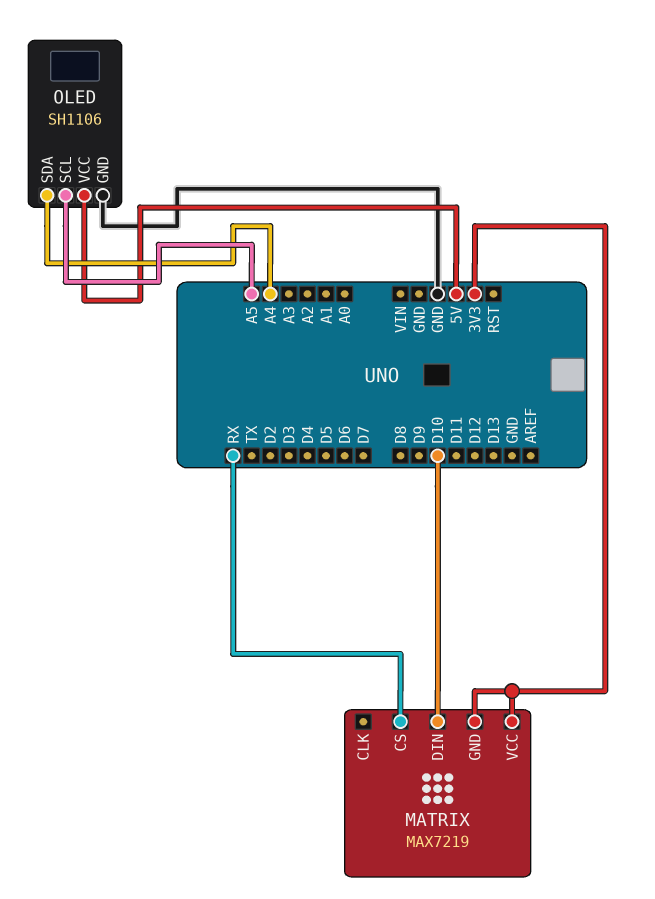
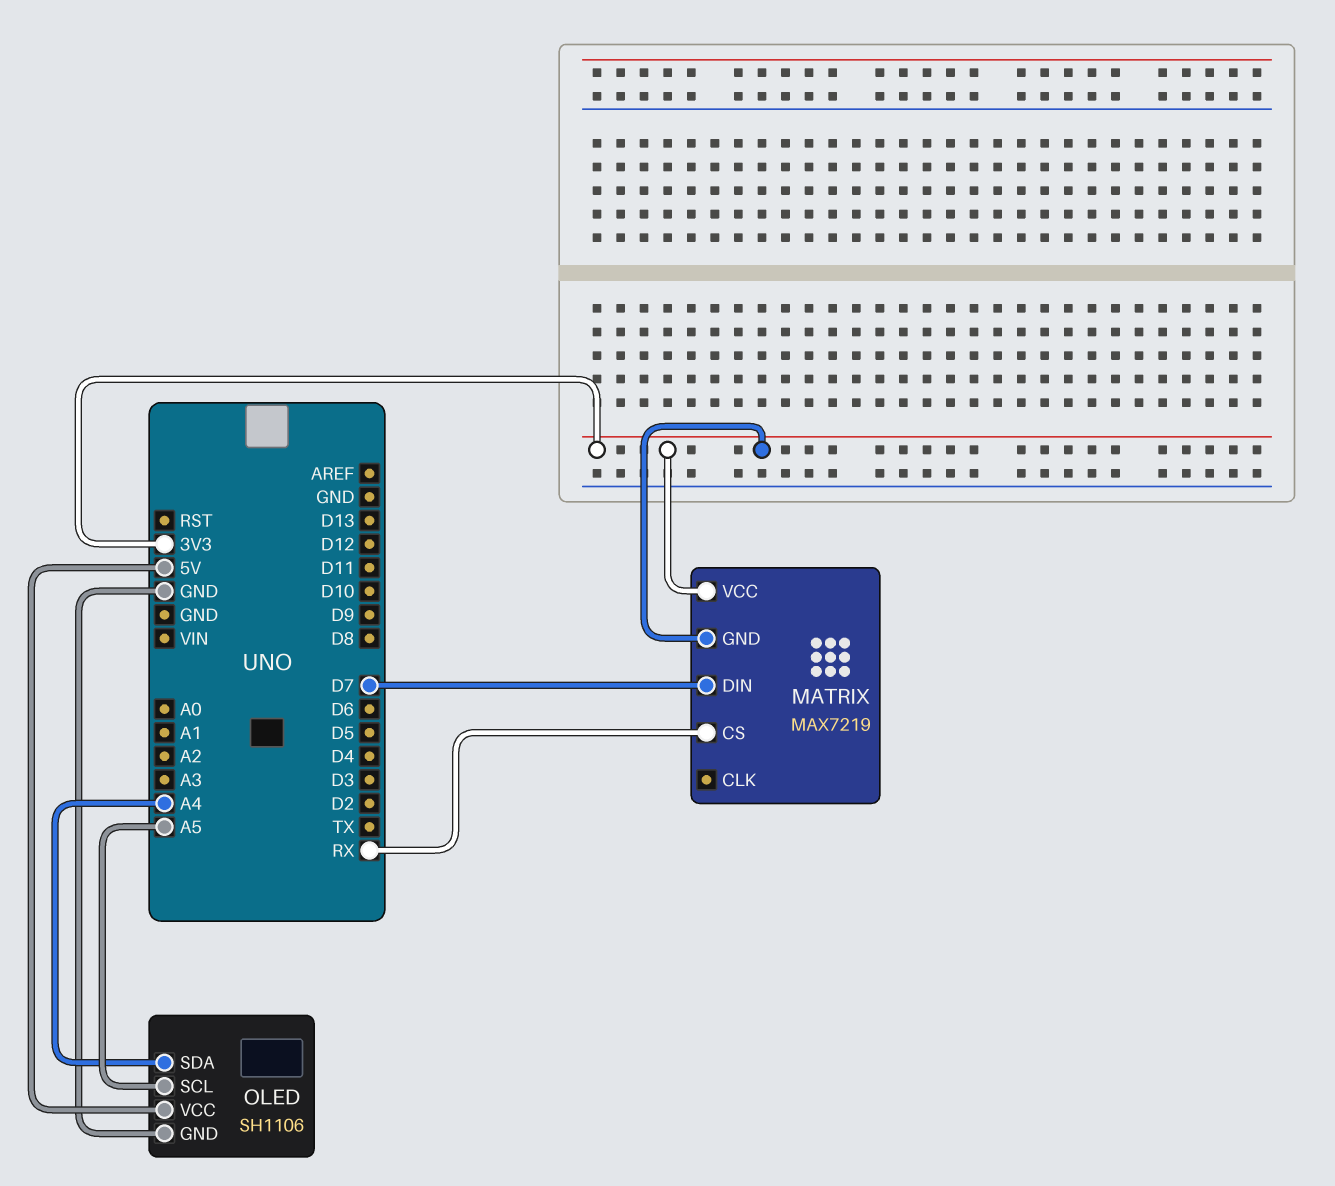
MATRIX pin DIN: D10 -> D7

